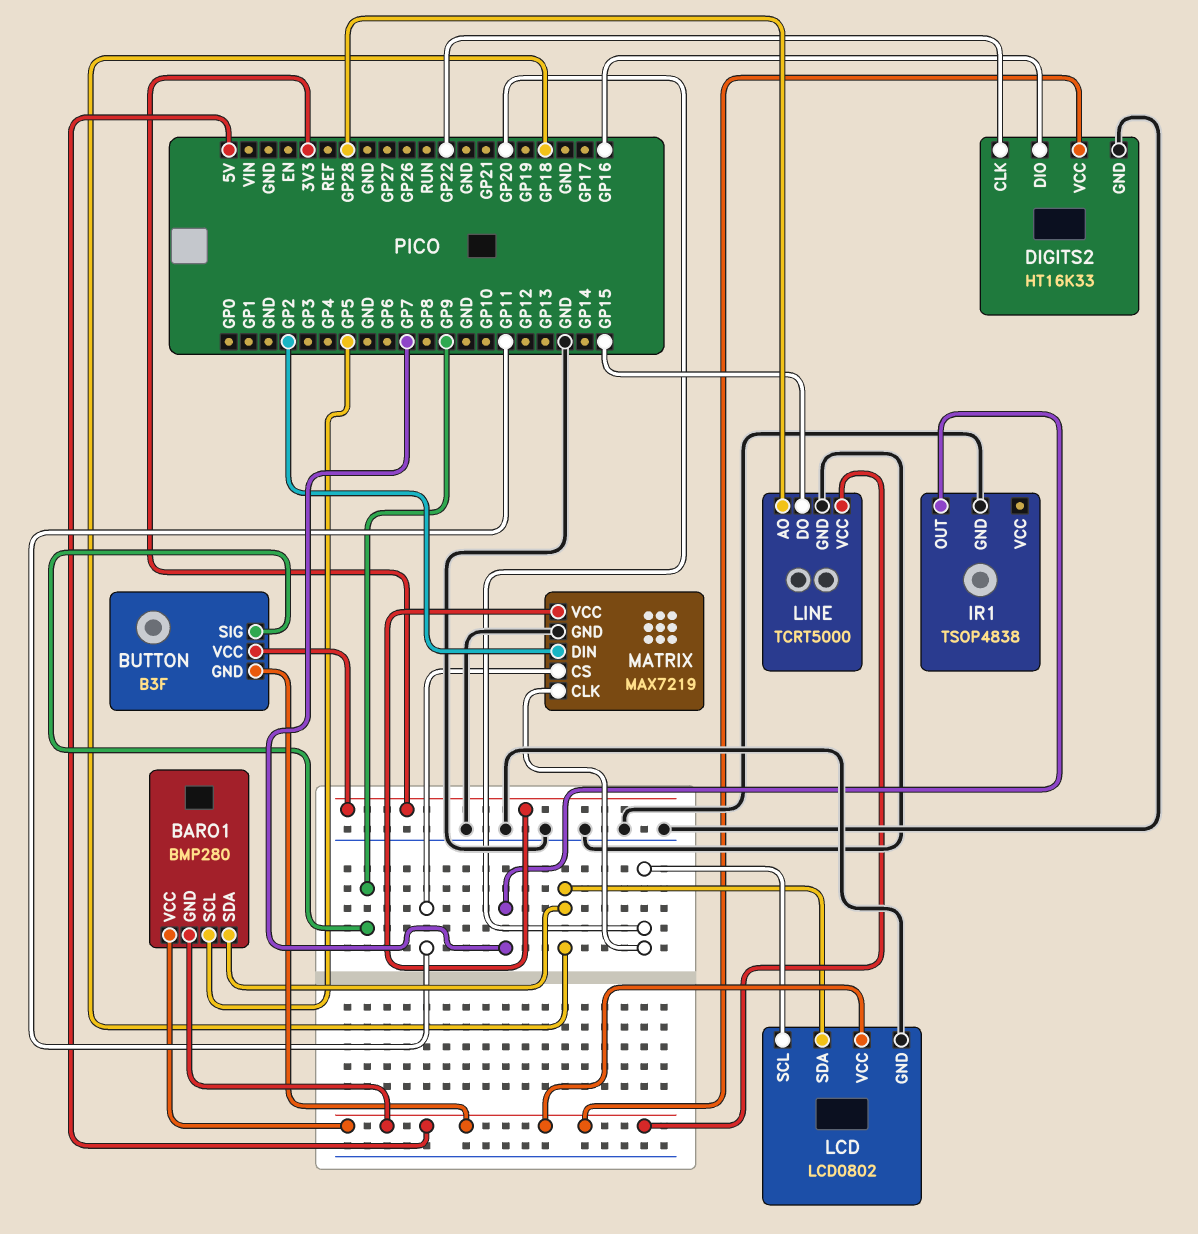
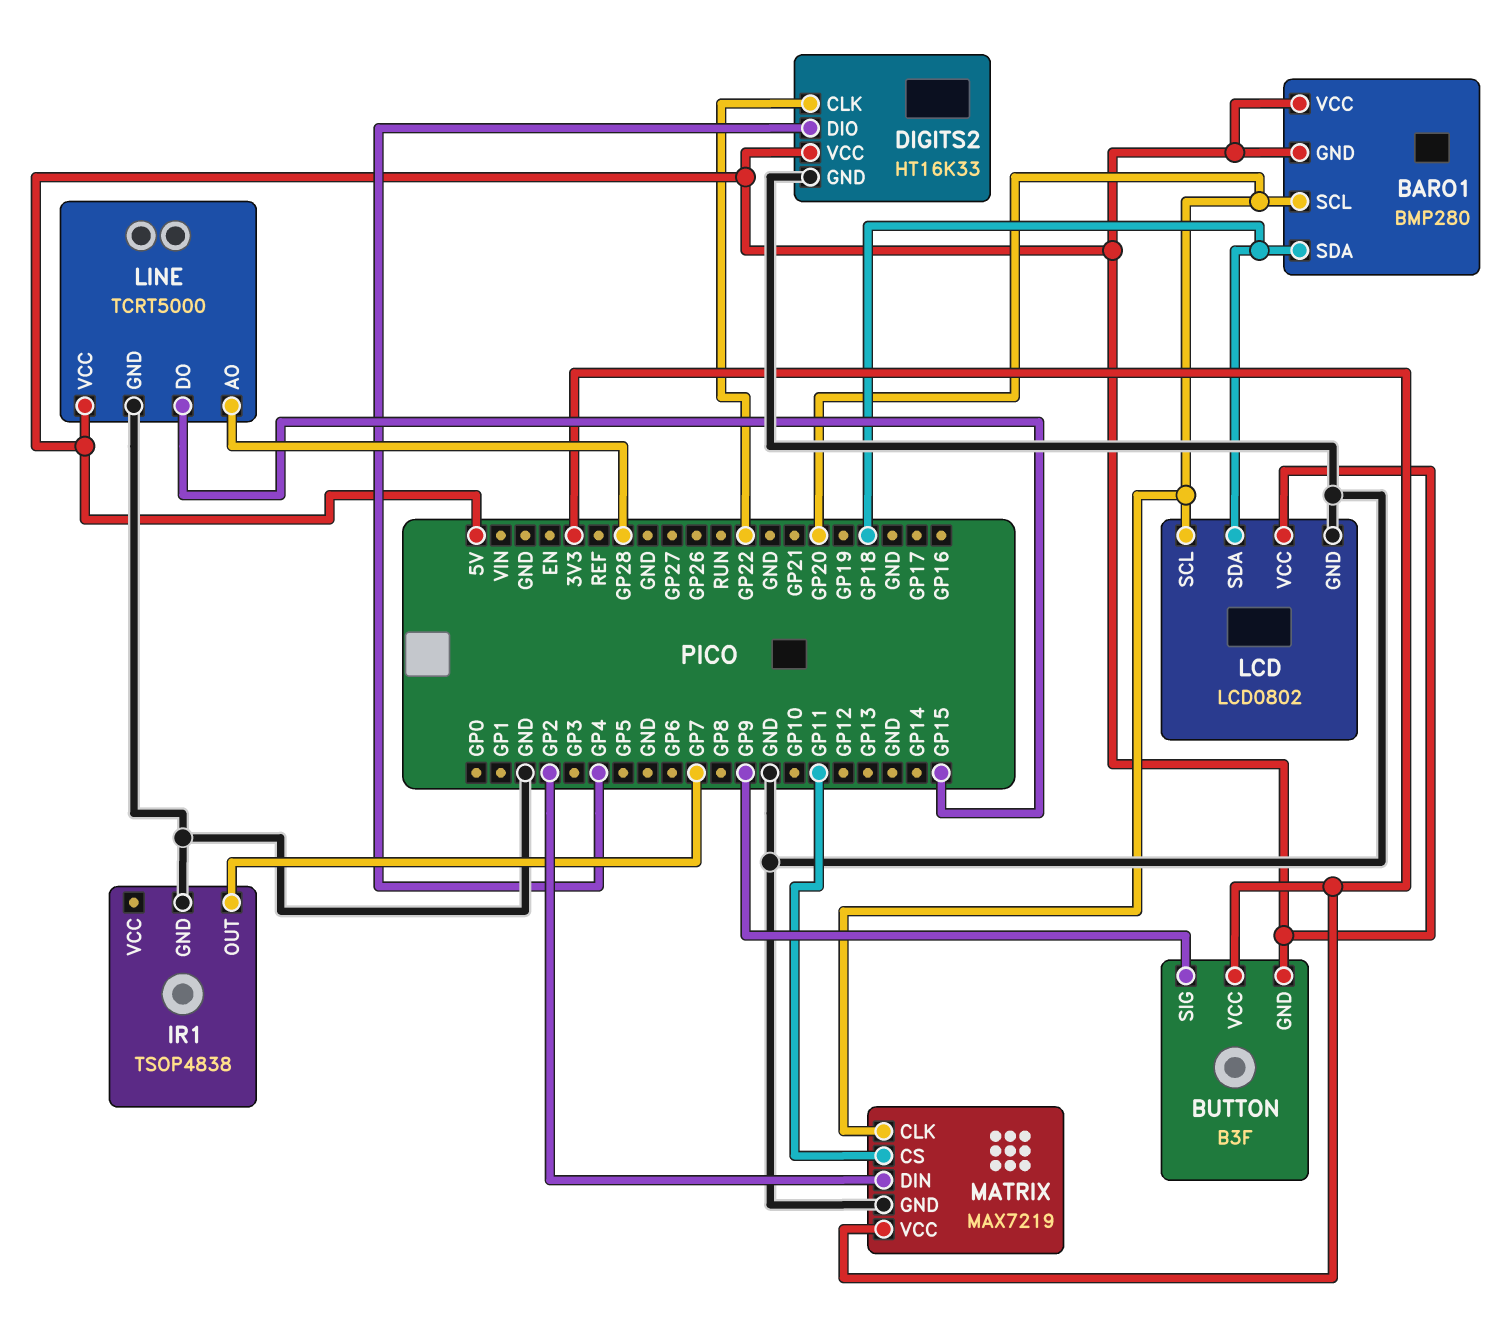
BARO1 pin SCL: GP5 -> GP20
DIGITS2 pin DIO: GP16 -> GP4

